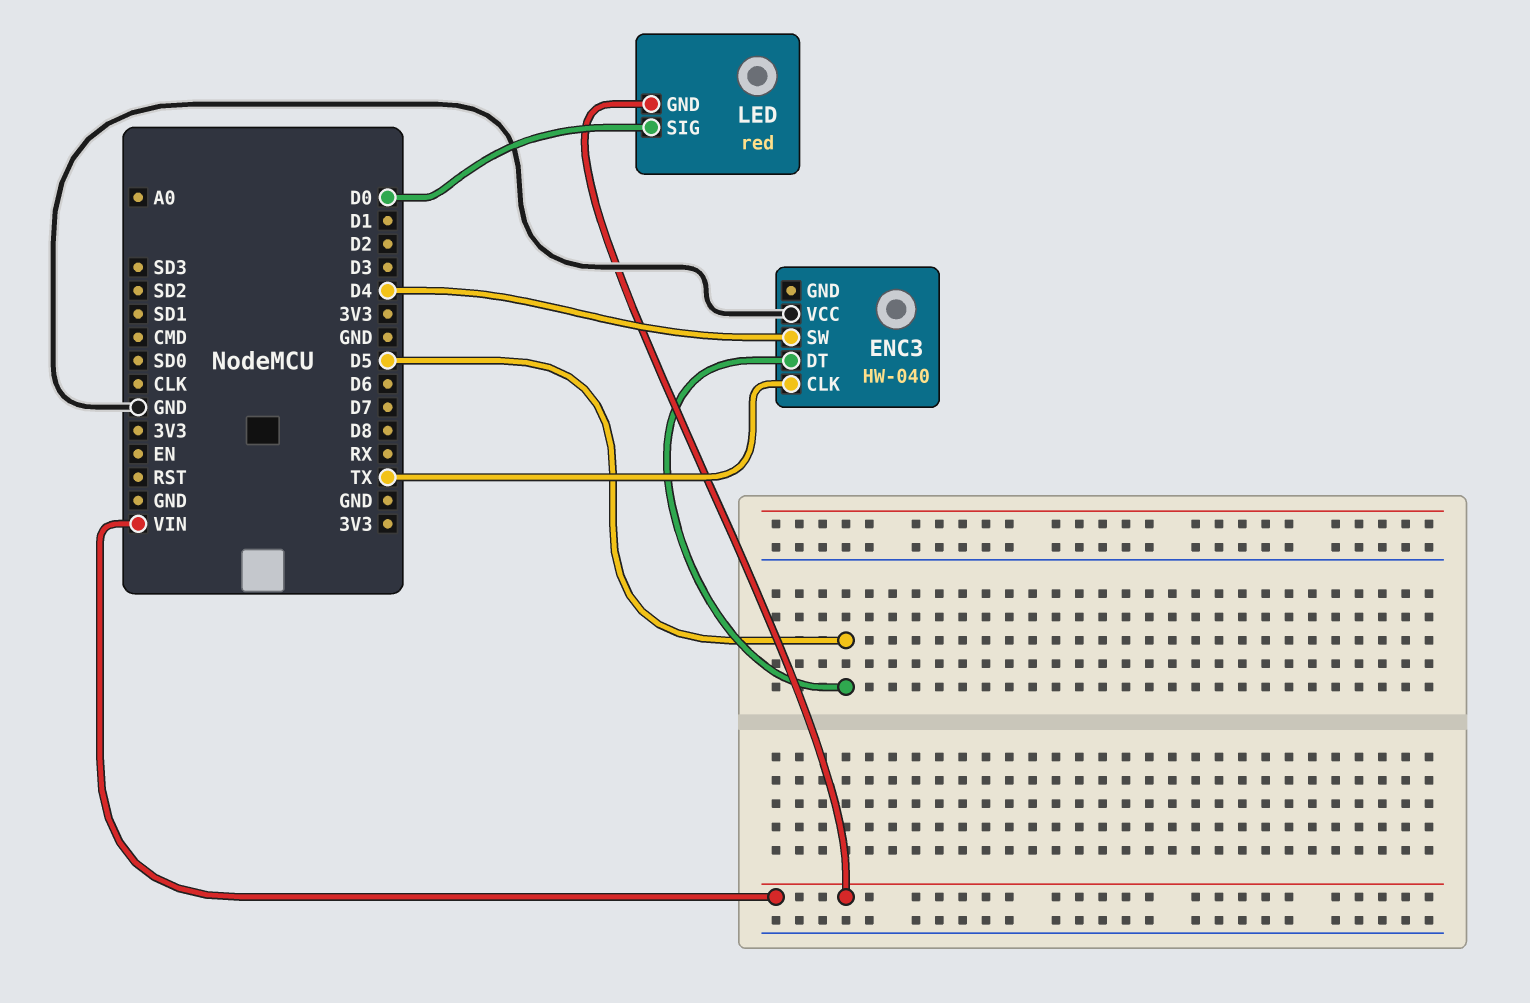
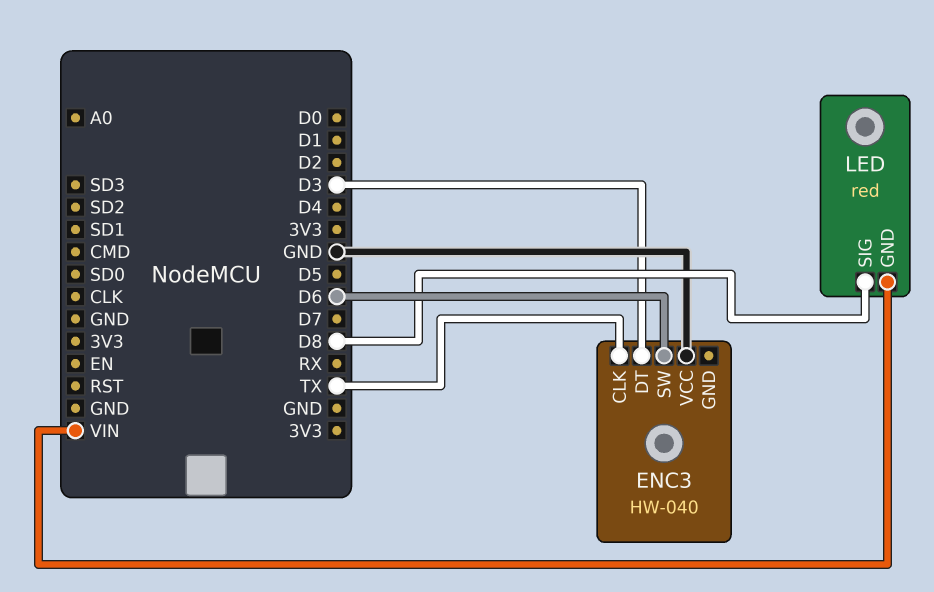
ENC3 pin DT: D5 -> D3
ENC3 pin SW: D4 -> D6
LED pin SIG: D0 -> D8

